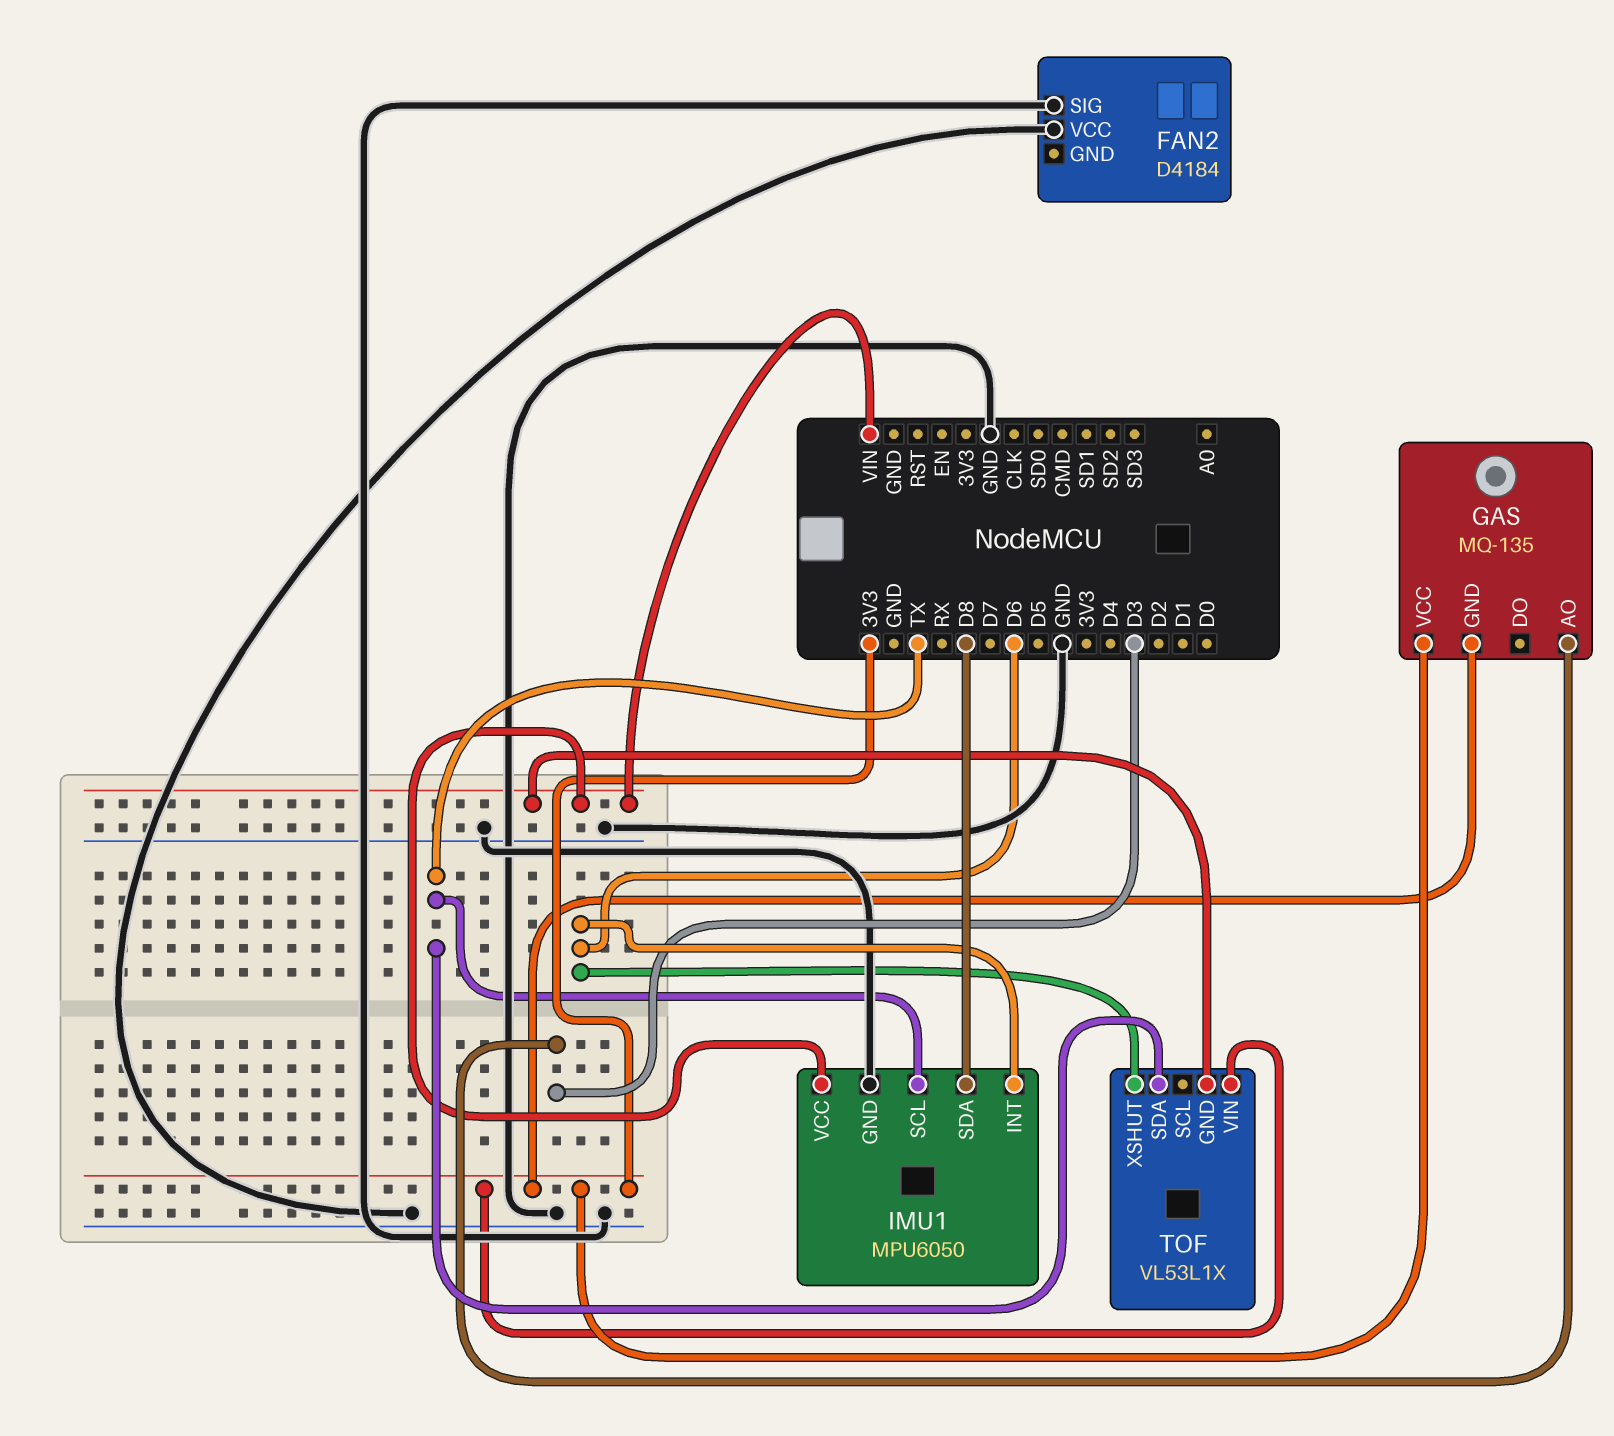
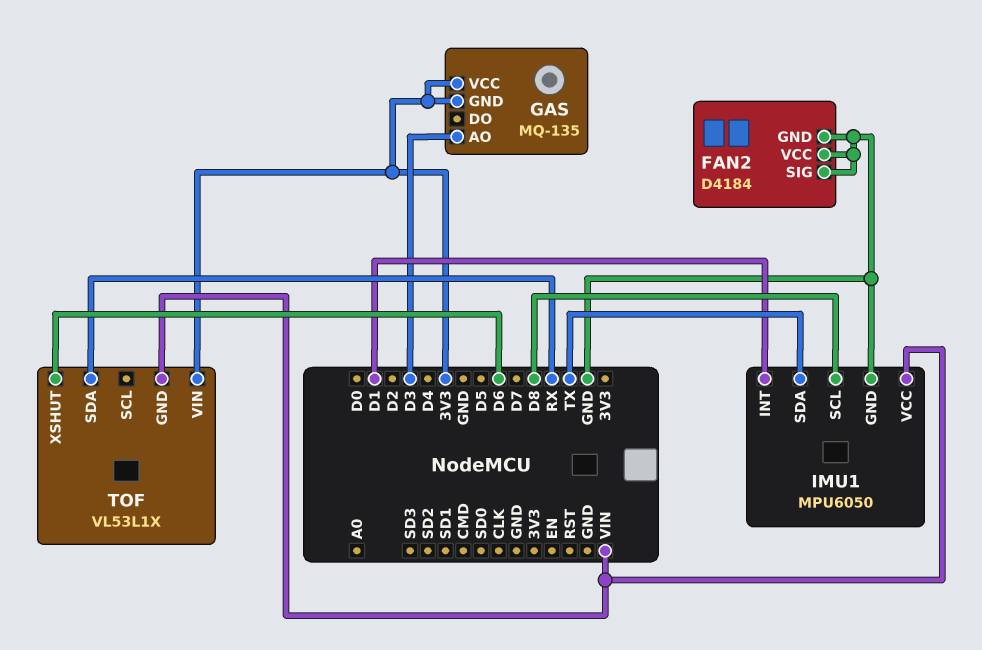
FAN2 pin GND: none -> GND
IMU1 pin INT: D6 -> D1
IMU1 pin SCL: TX -> D8
IMU1 pin SDA: D8 -> TX
TOF pin SDA: TX -> RX

